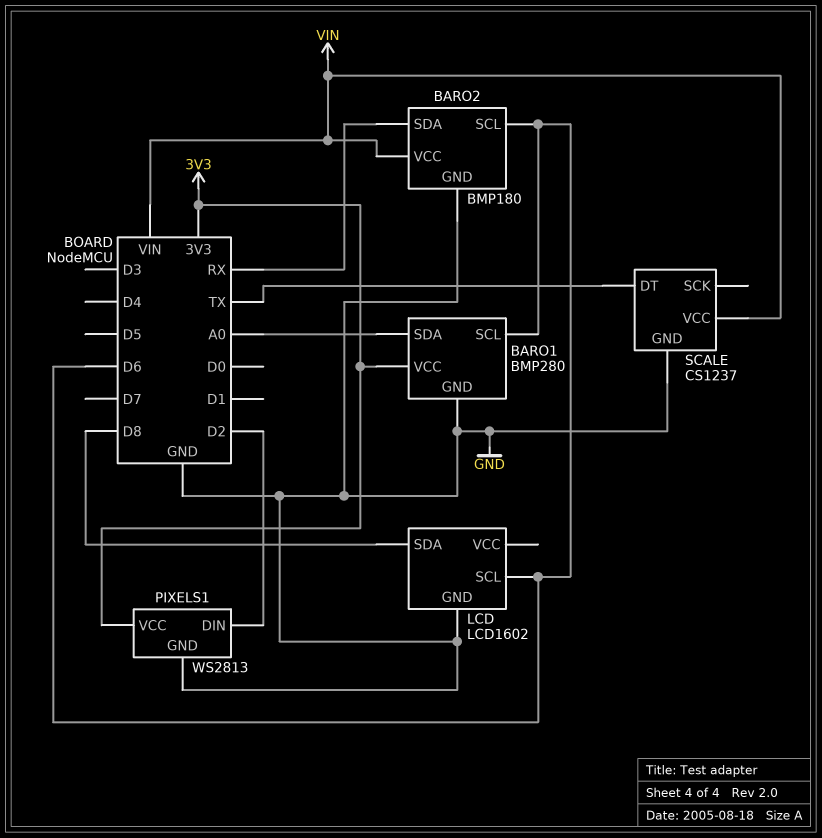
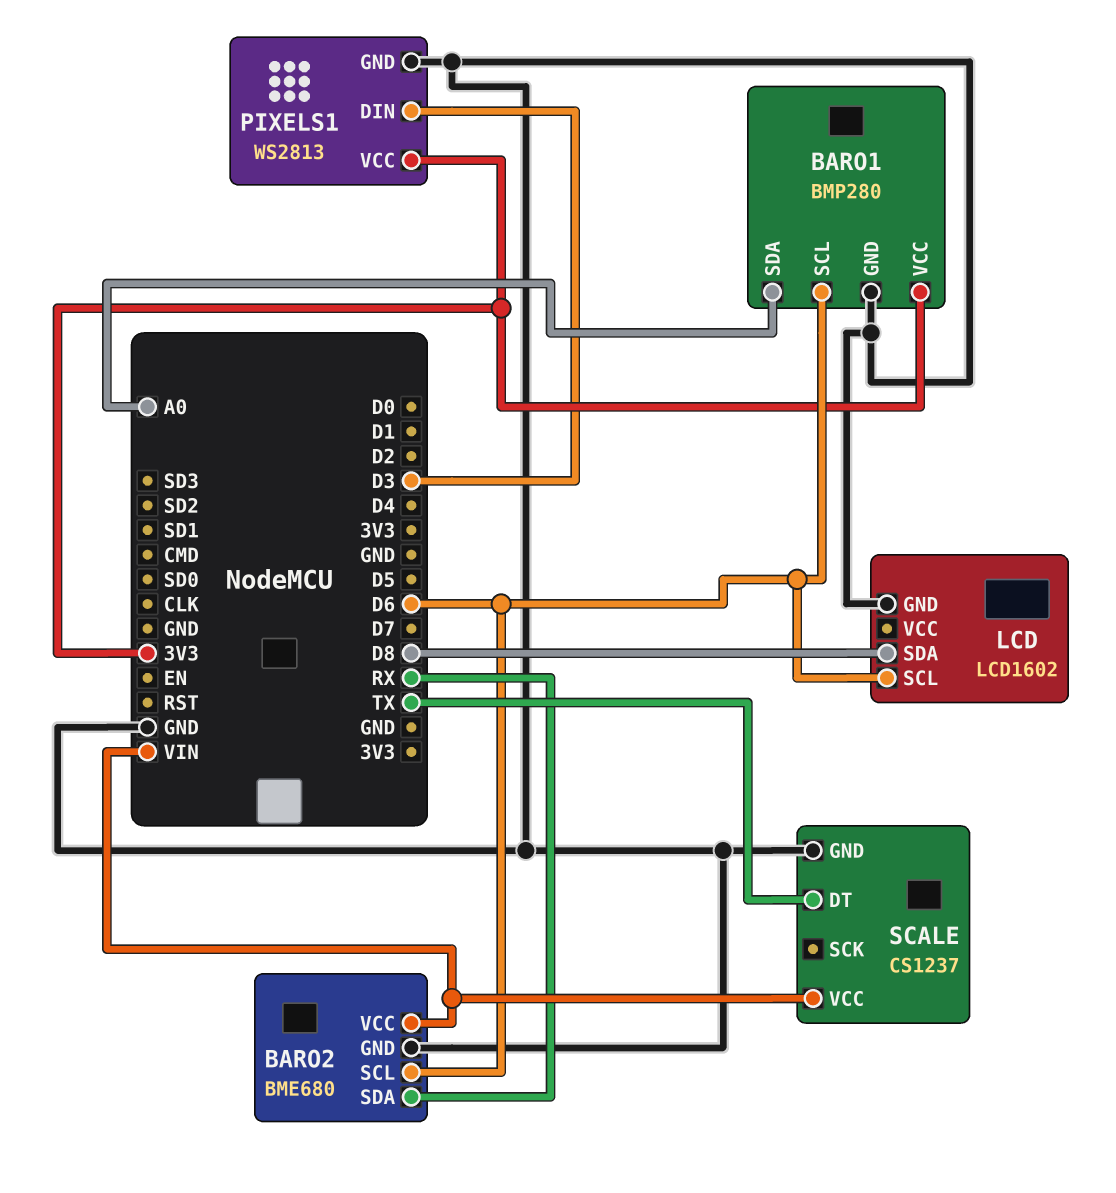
BARO2: BMP180 -> BME680
PIXELS1 pin DIN: D2 -> D3

